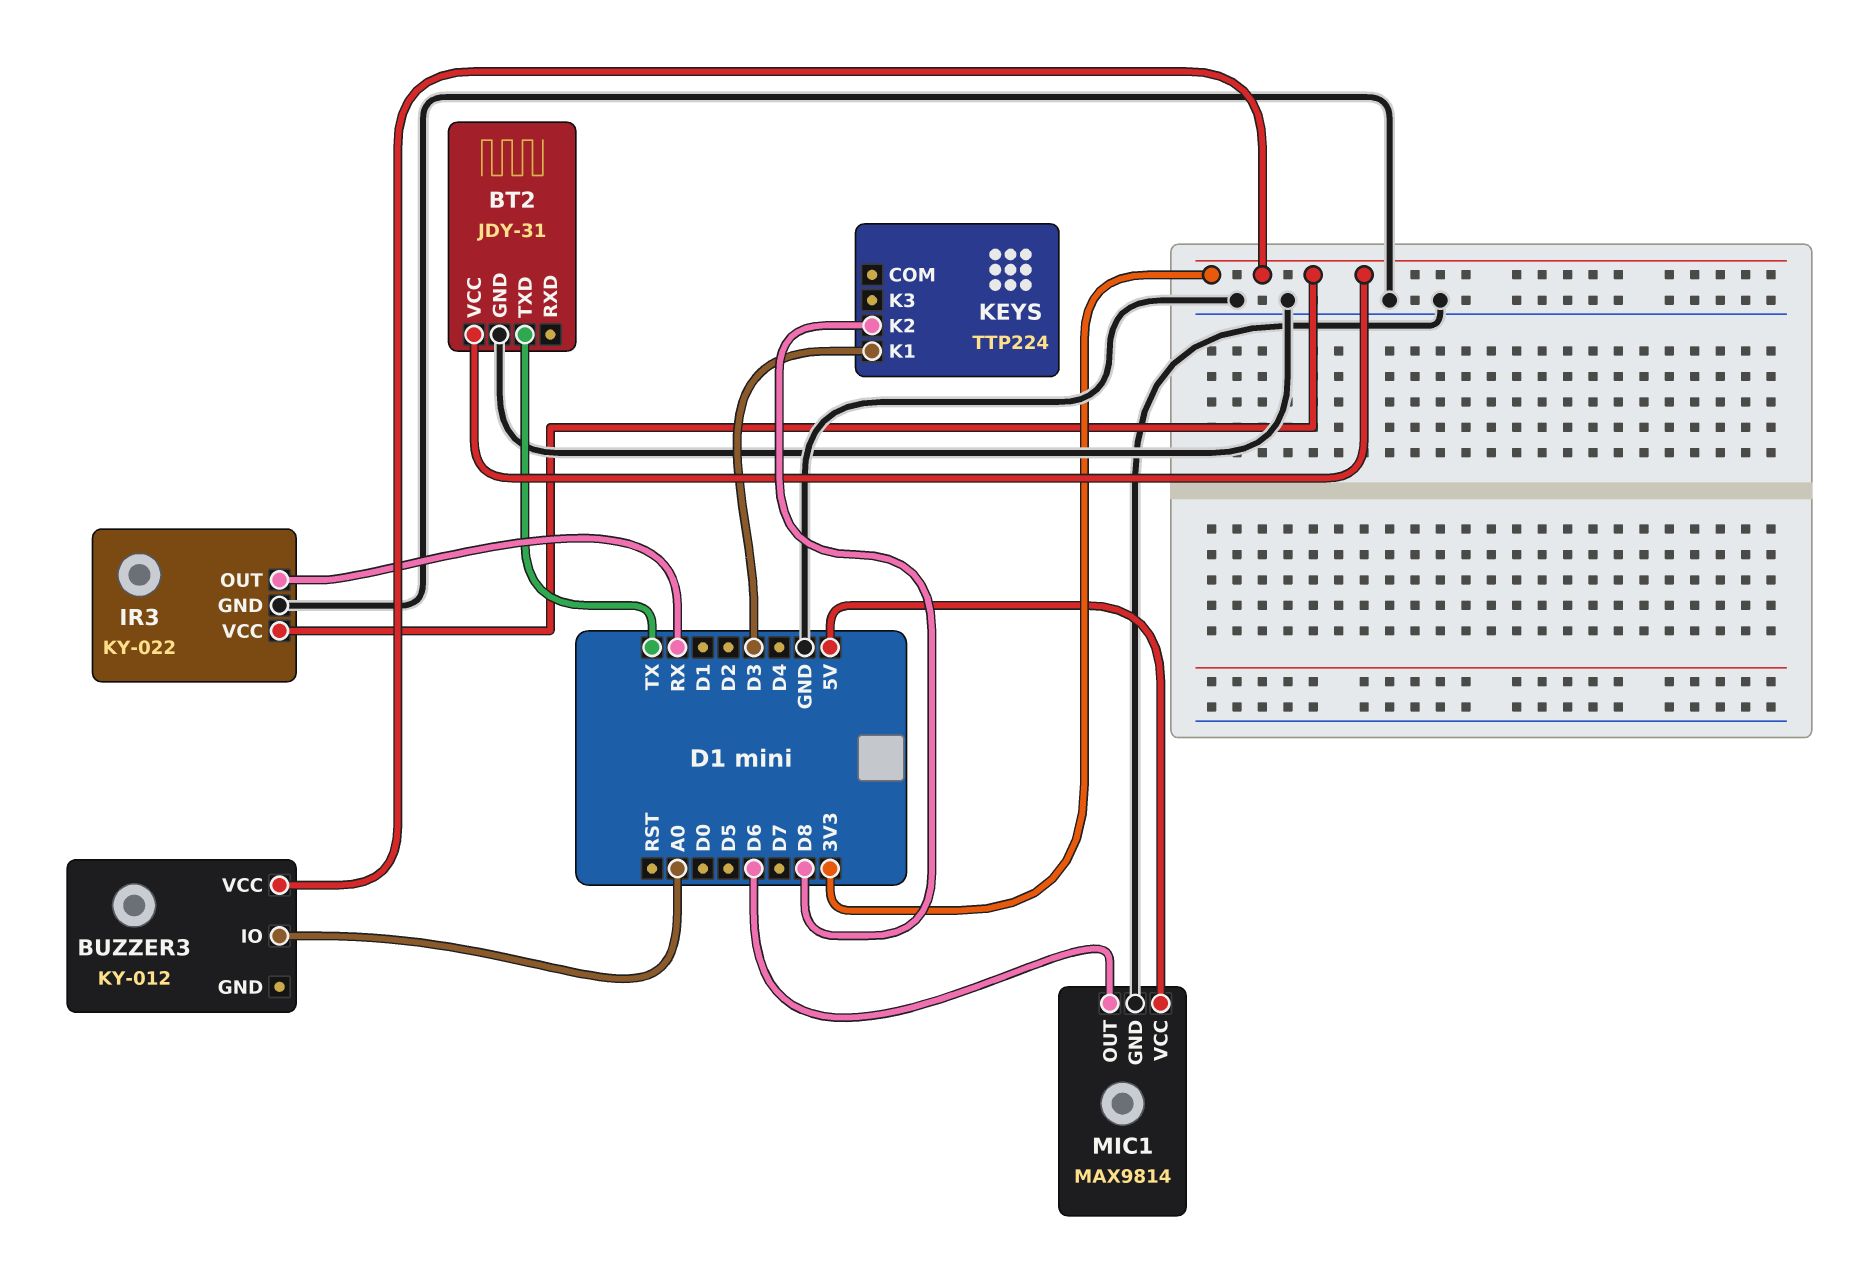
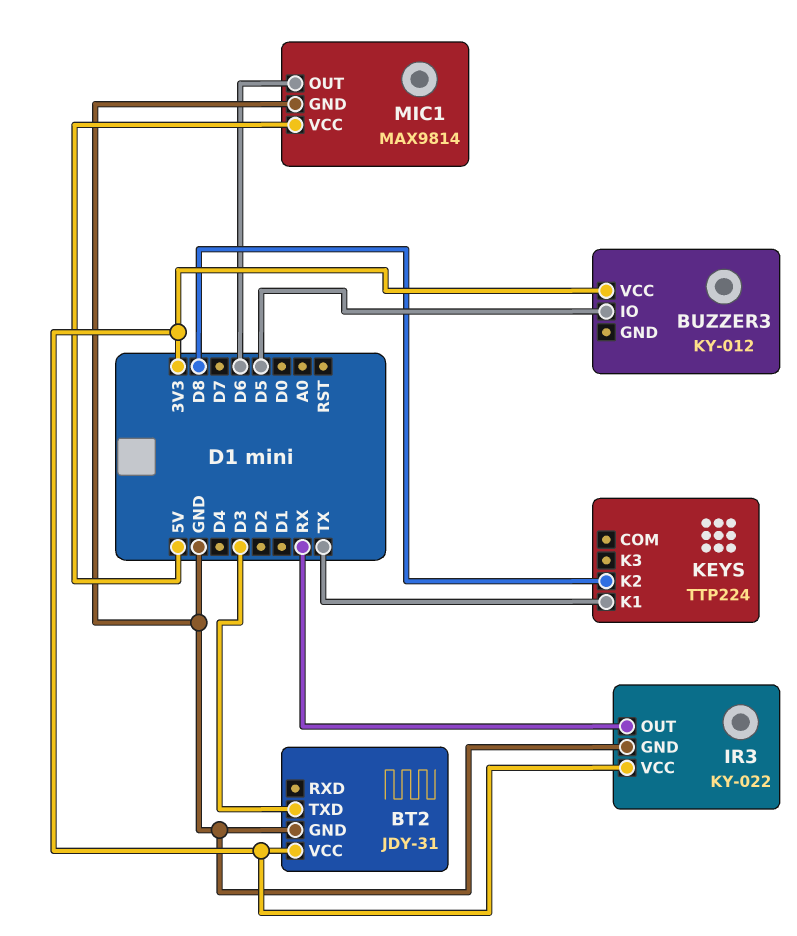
BT2 pin TXD: TX -> D3
BUZZER3 pin IO: A0 -> D5
KEYS pin K1: D3 -> TX

